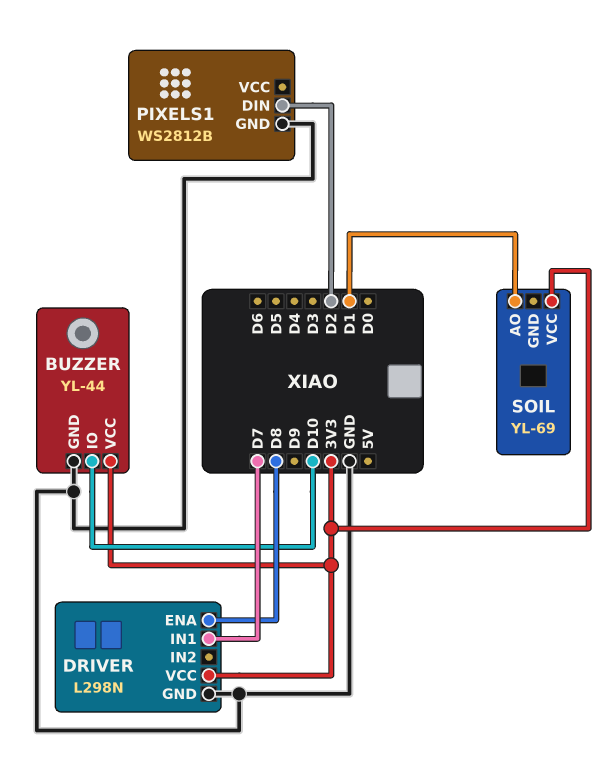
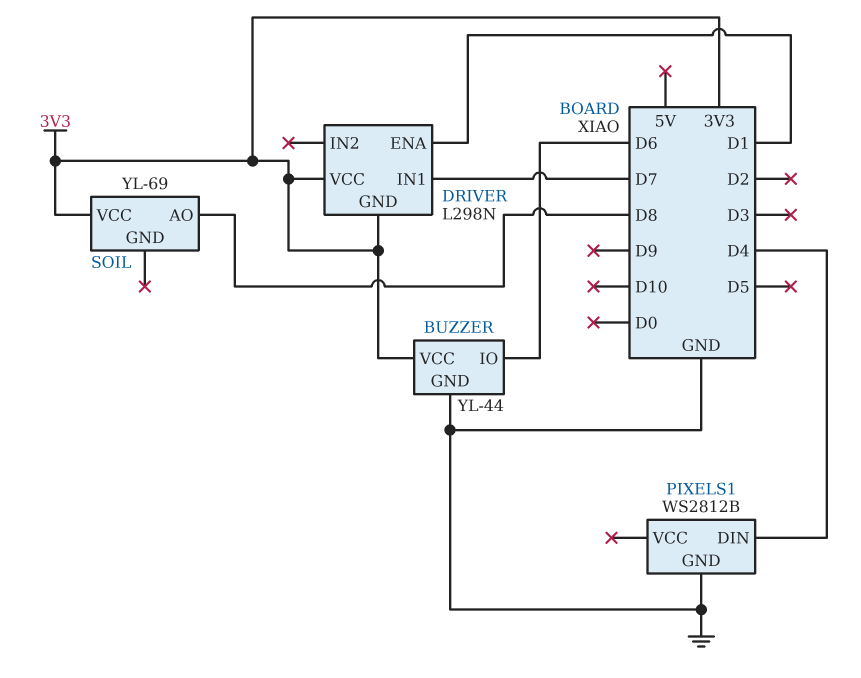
BUZZER pin IO: D10 -> D6
DRIVER pin ENA: D8 -> D1
DRIVER pin GND: GND -> 3V3
PIXELS1 pin DIN: D2 -> D4
SOIL pin AO: D1 -> D8

